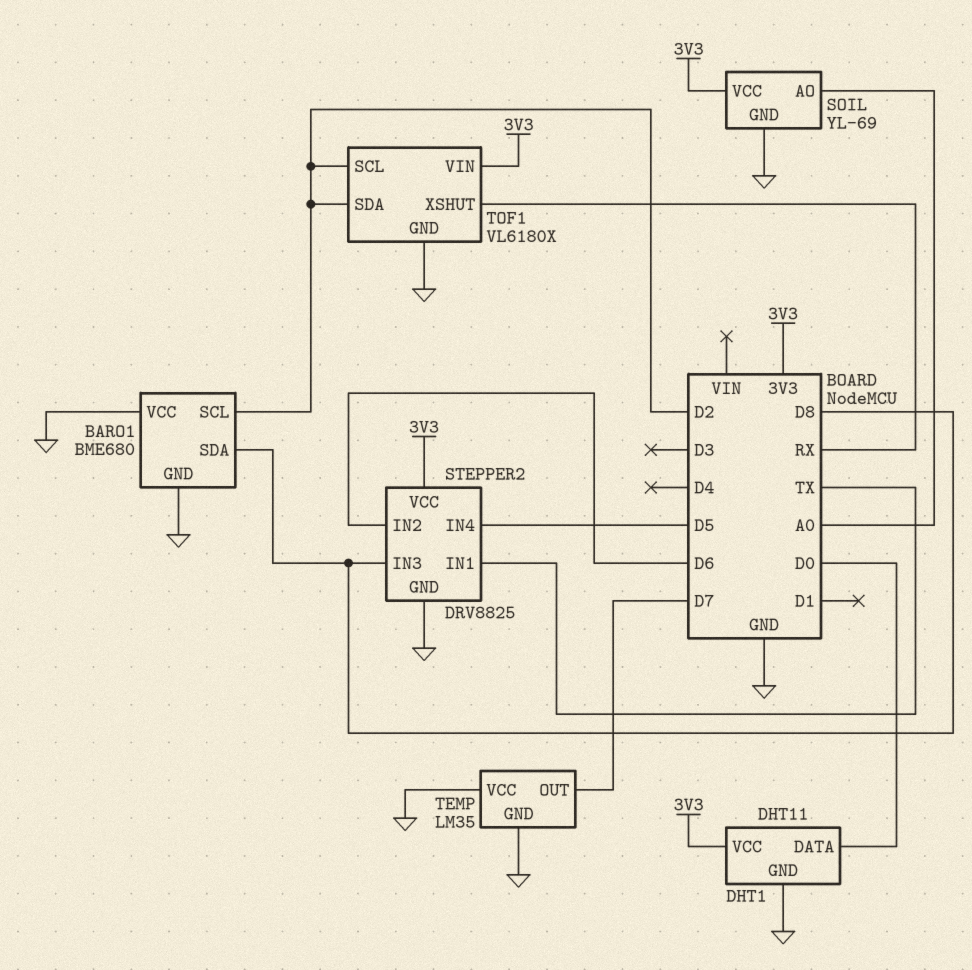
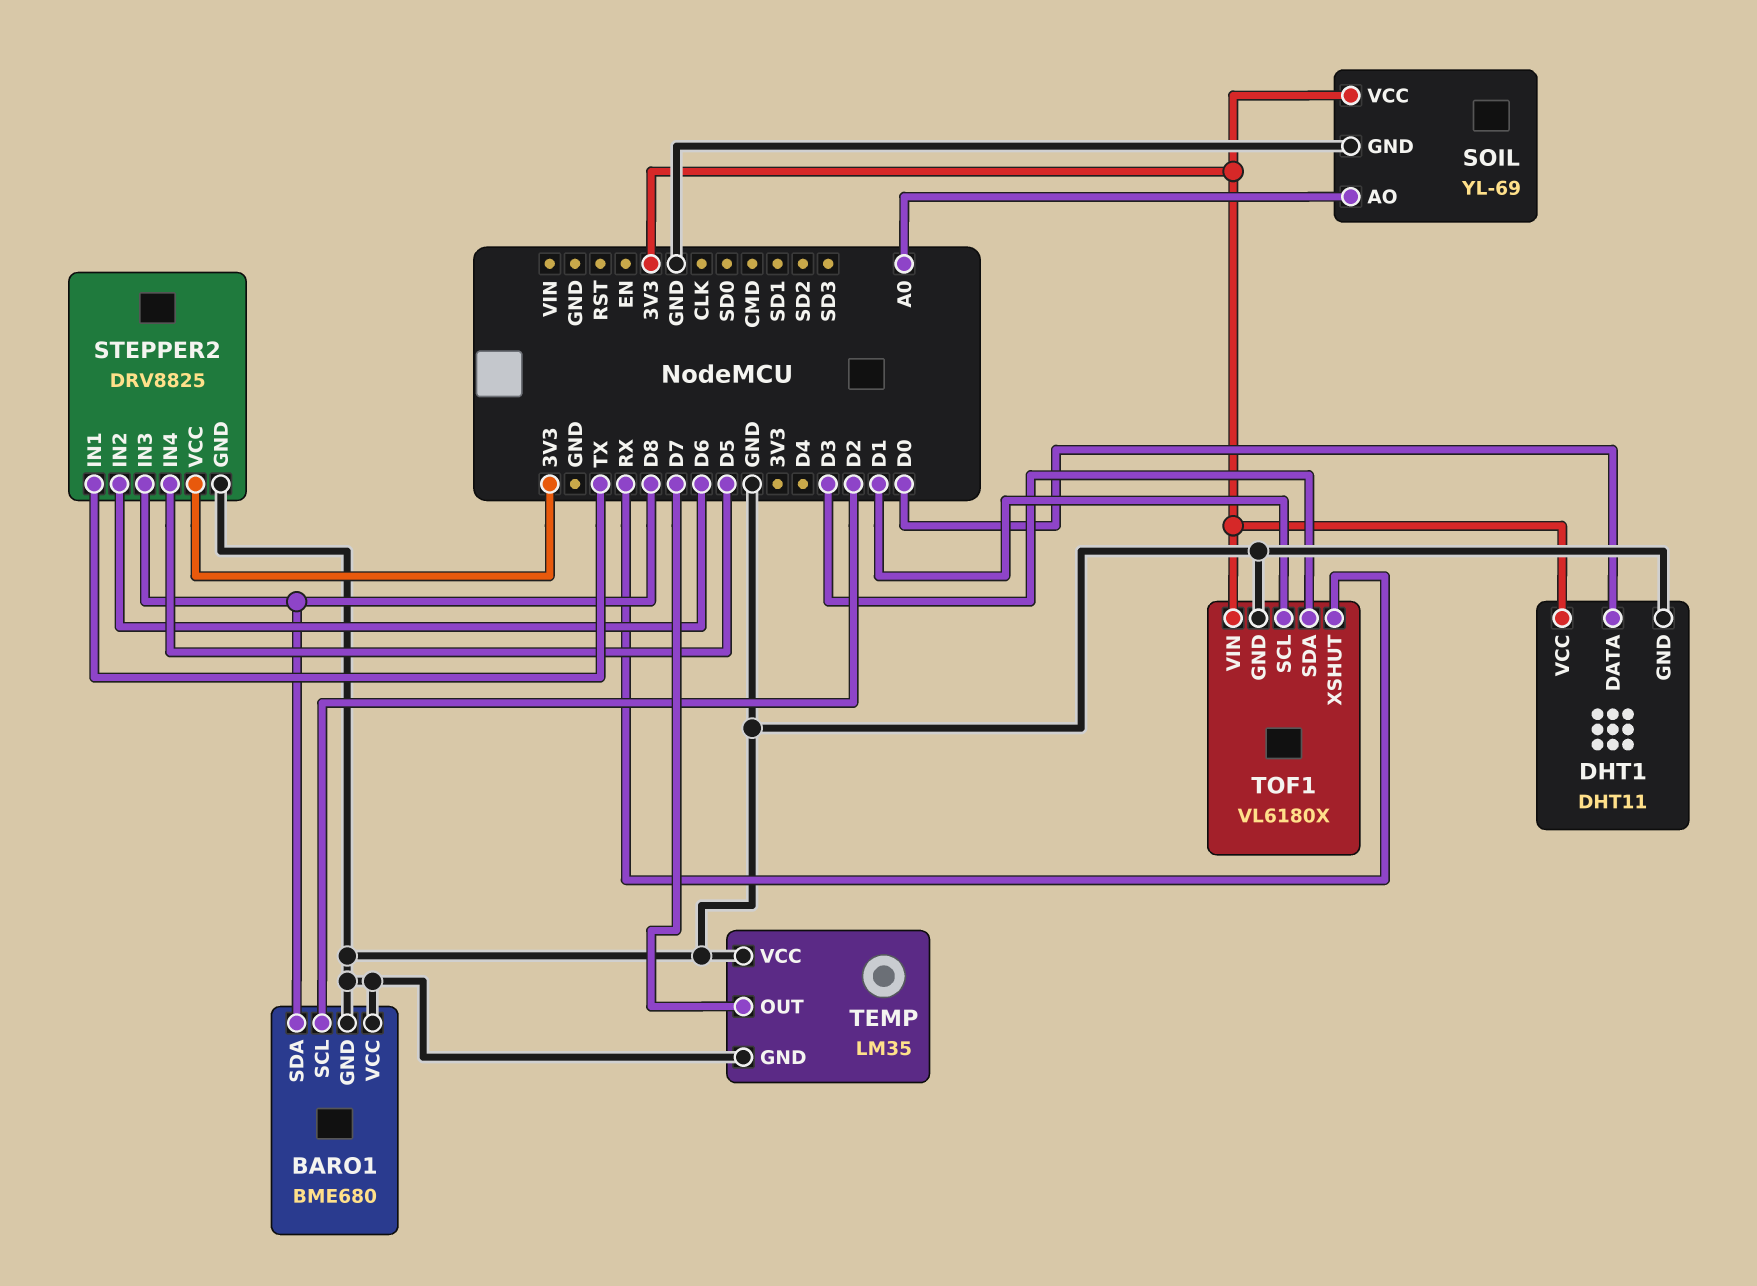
TOF1 pin SCL: D2 -> D1
TOF1 pin SDA: D2 -> D3

